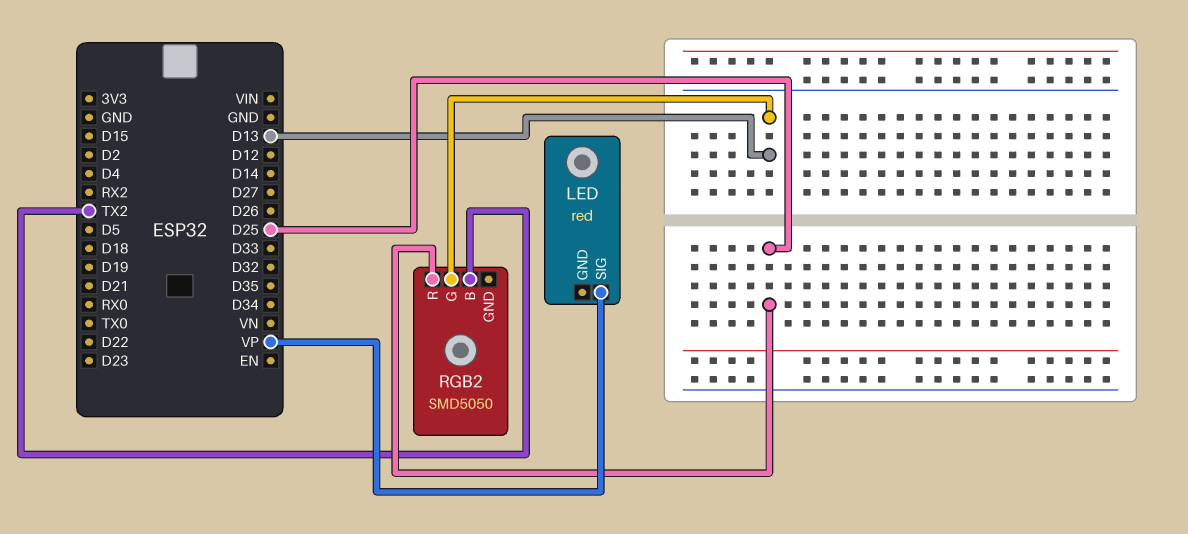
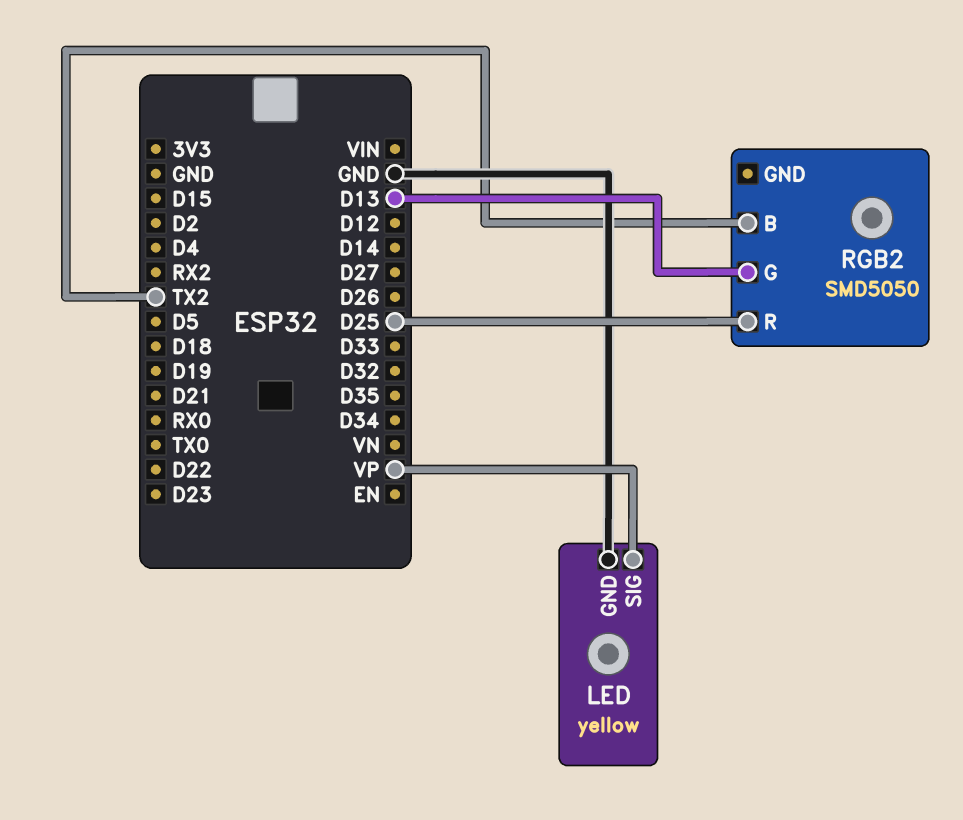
LED: red -> yellow
LED pin GND: none -> GND

